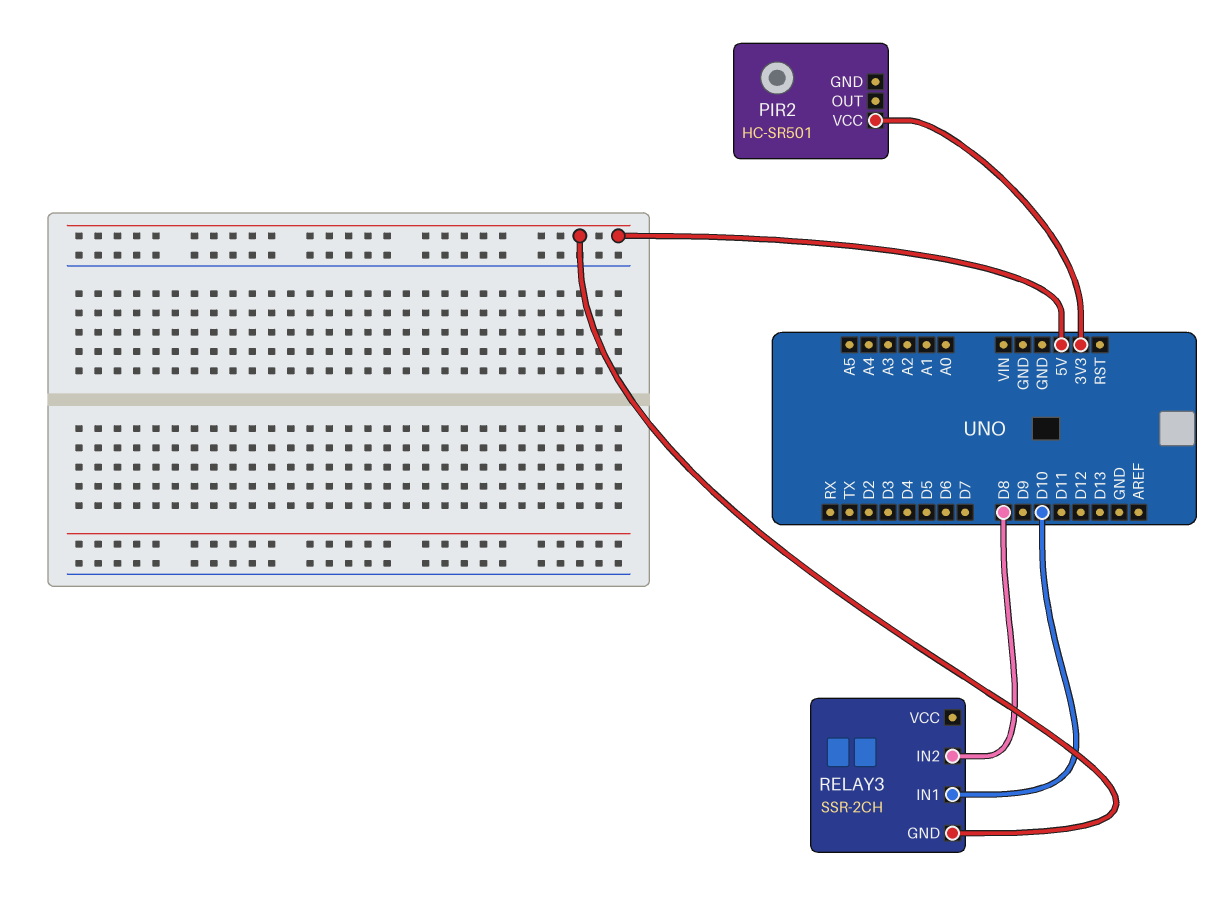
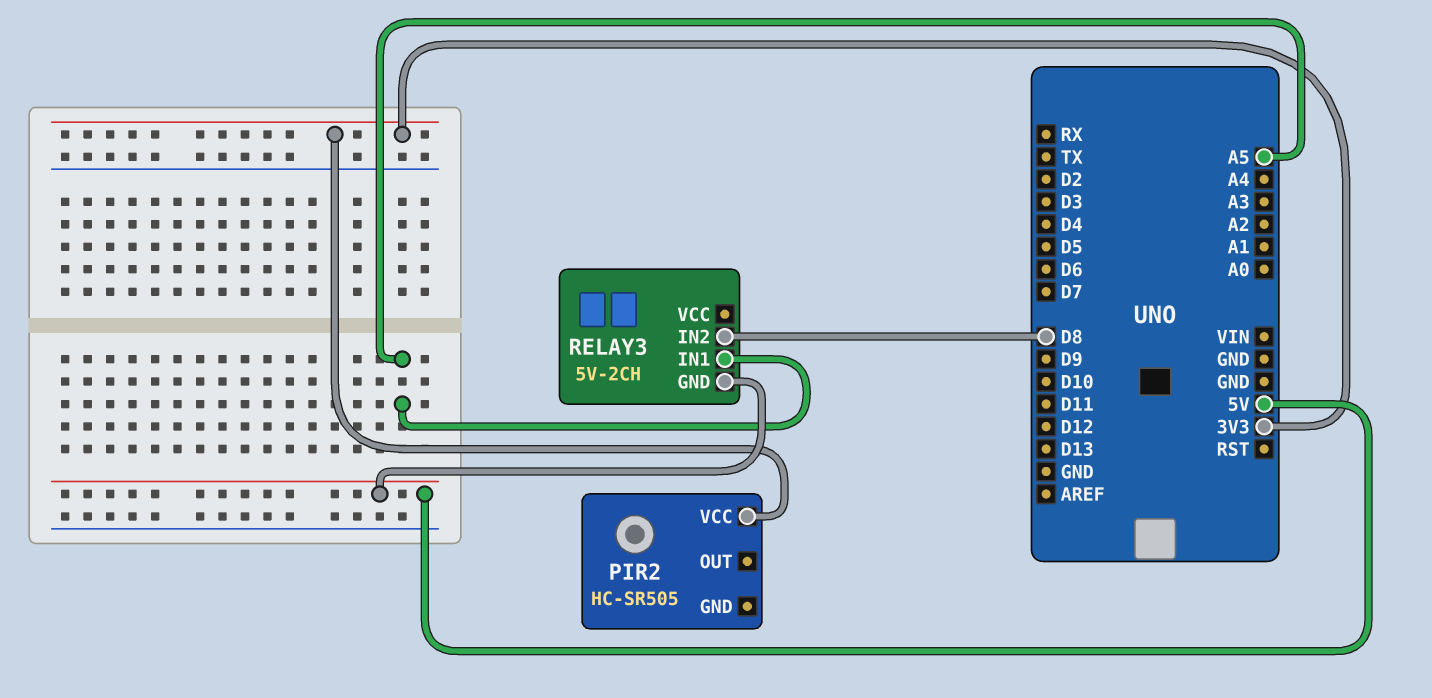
PIR2: HC-SR501 -> HC-SR505
RELAY3: SSR-2CH -> 5V-2CH
RELAY3 pin IN1: D10 -> A5

